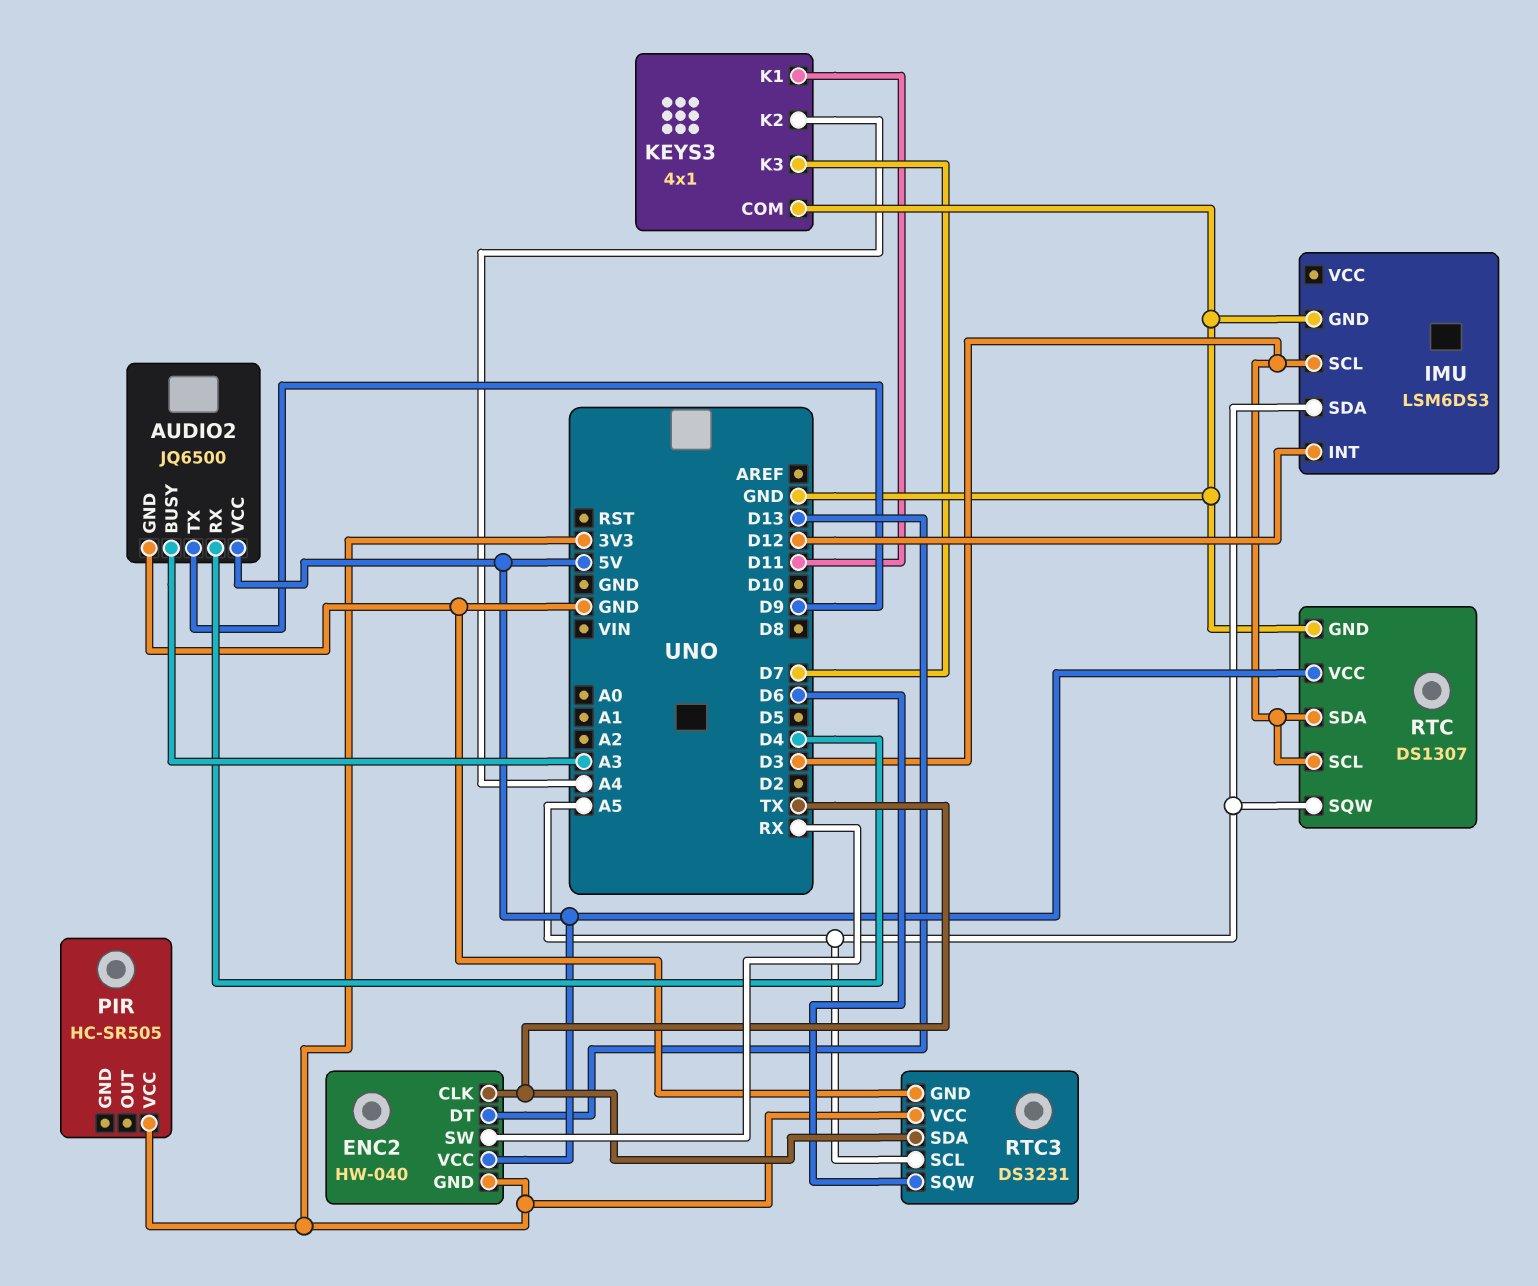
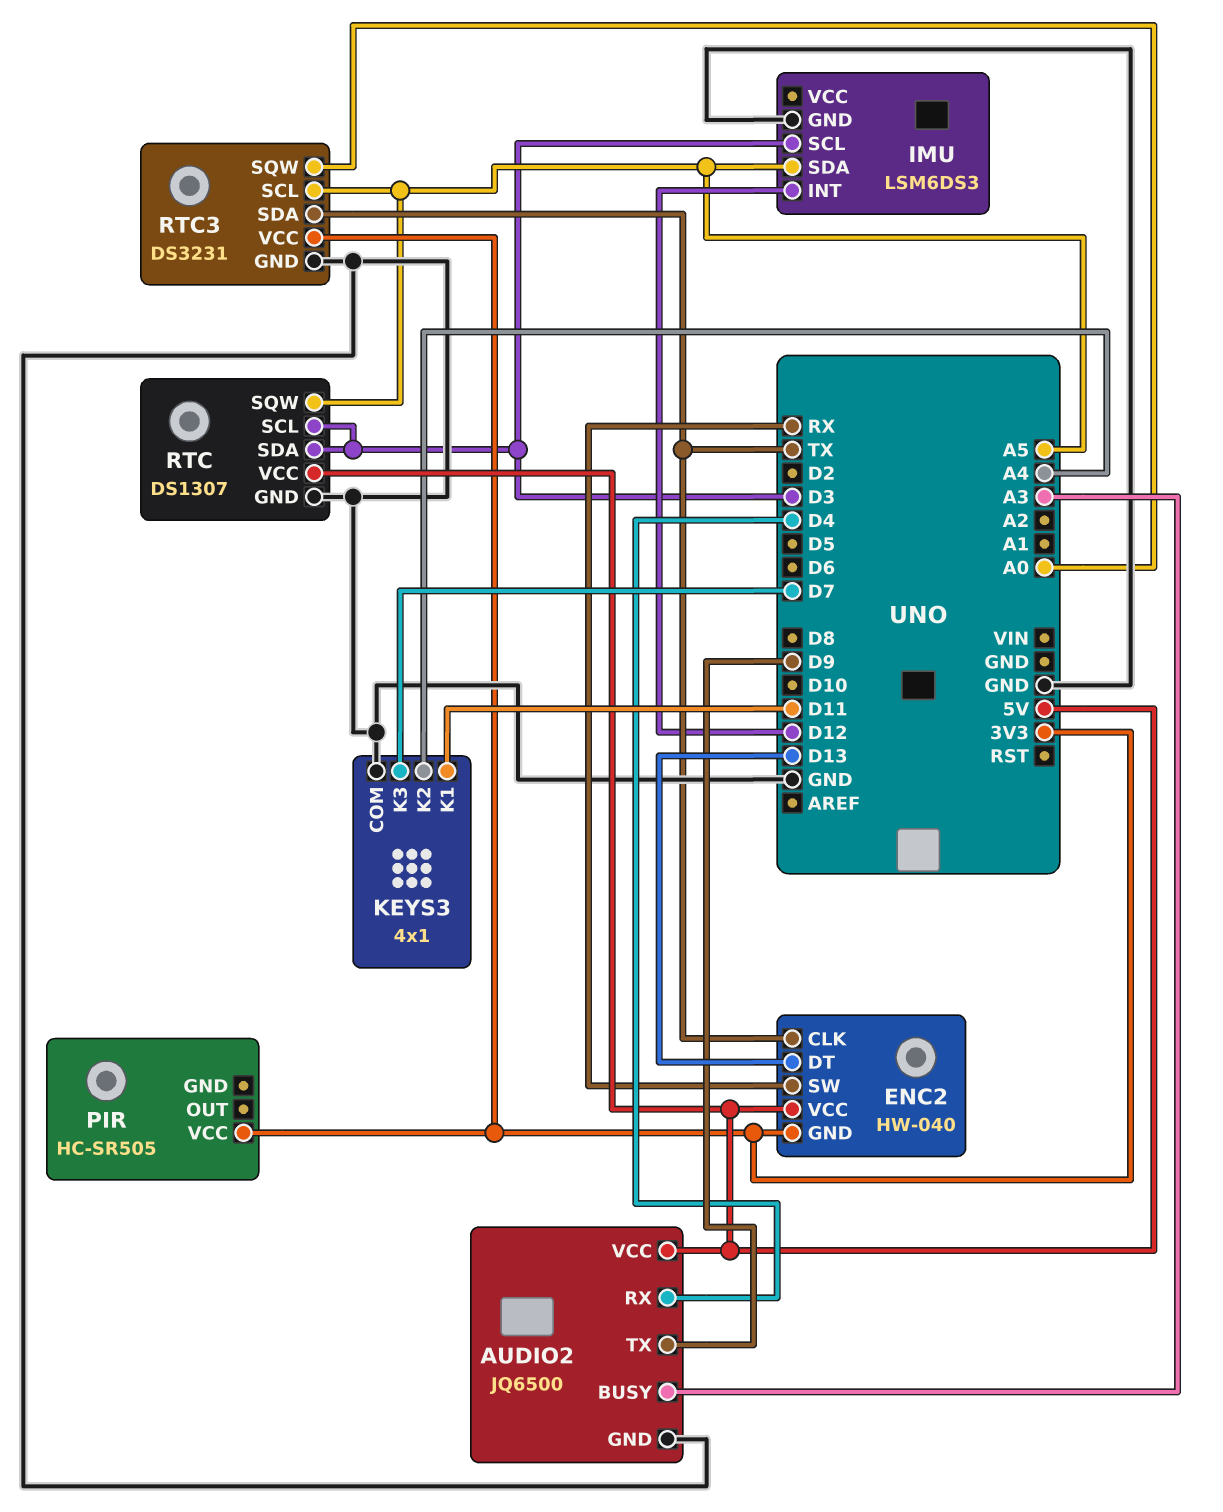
RTC3 pin SQW: D6 -> A0

